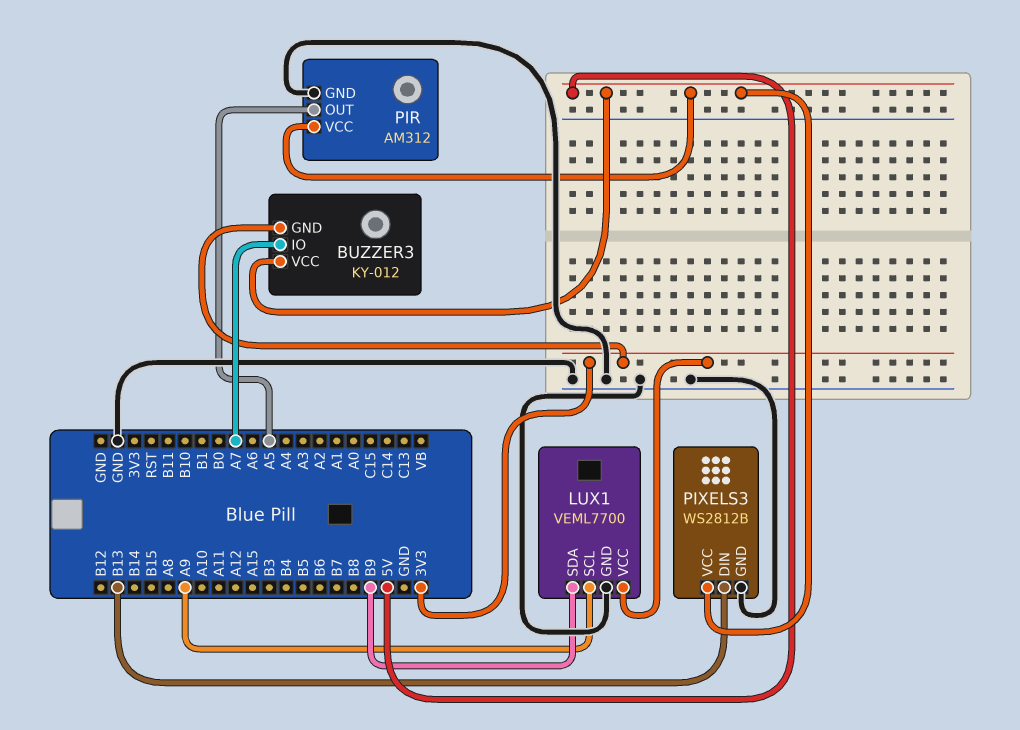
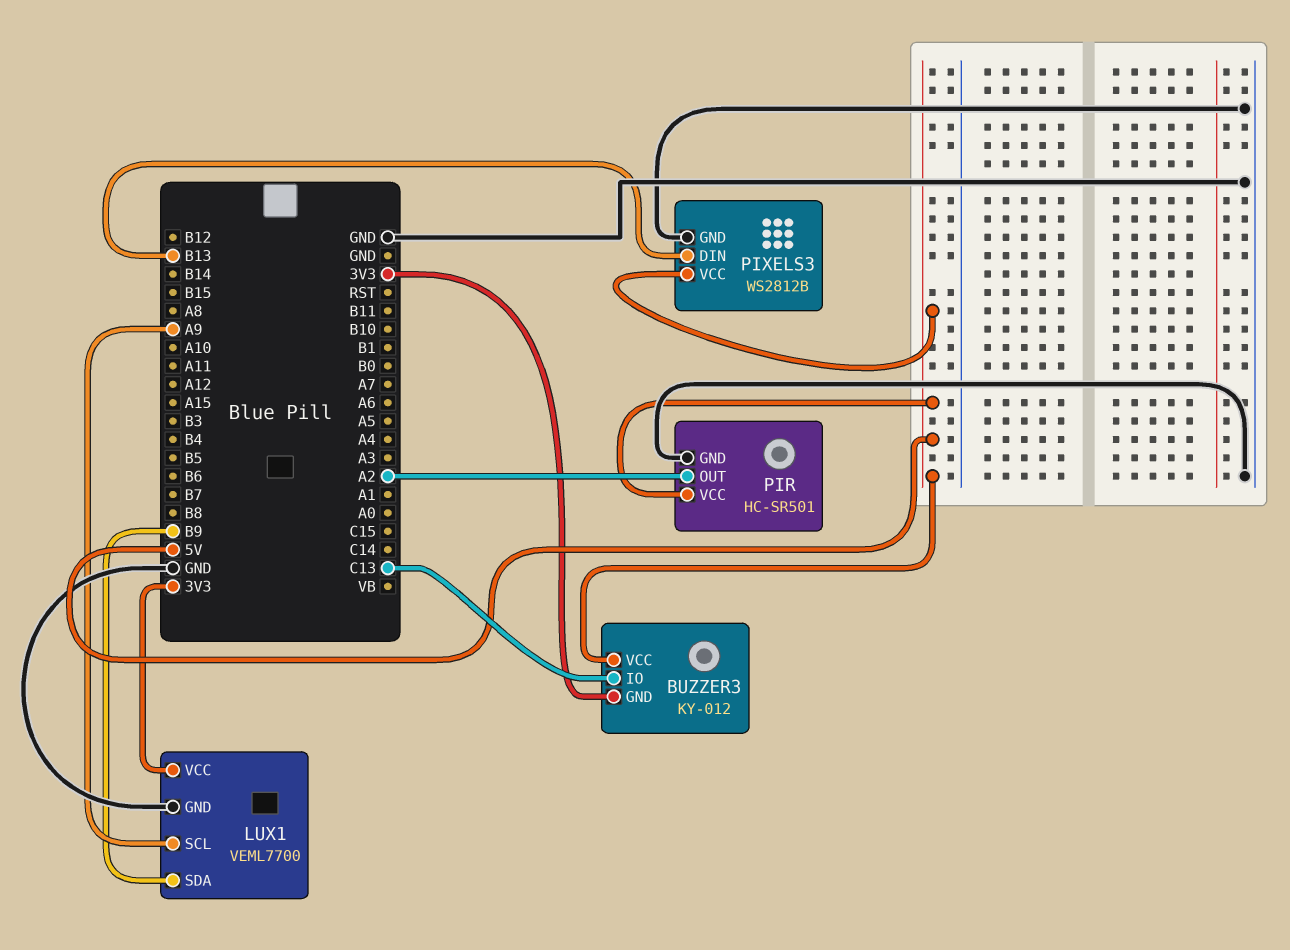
BUZZER3 pin IO: A7 -> C13
PIR: AM312 -> HC-SR501
PIR pin OUT: A5 -> A2

